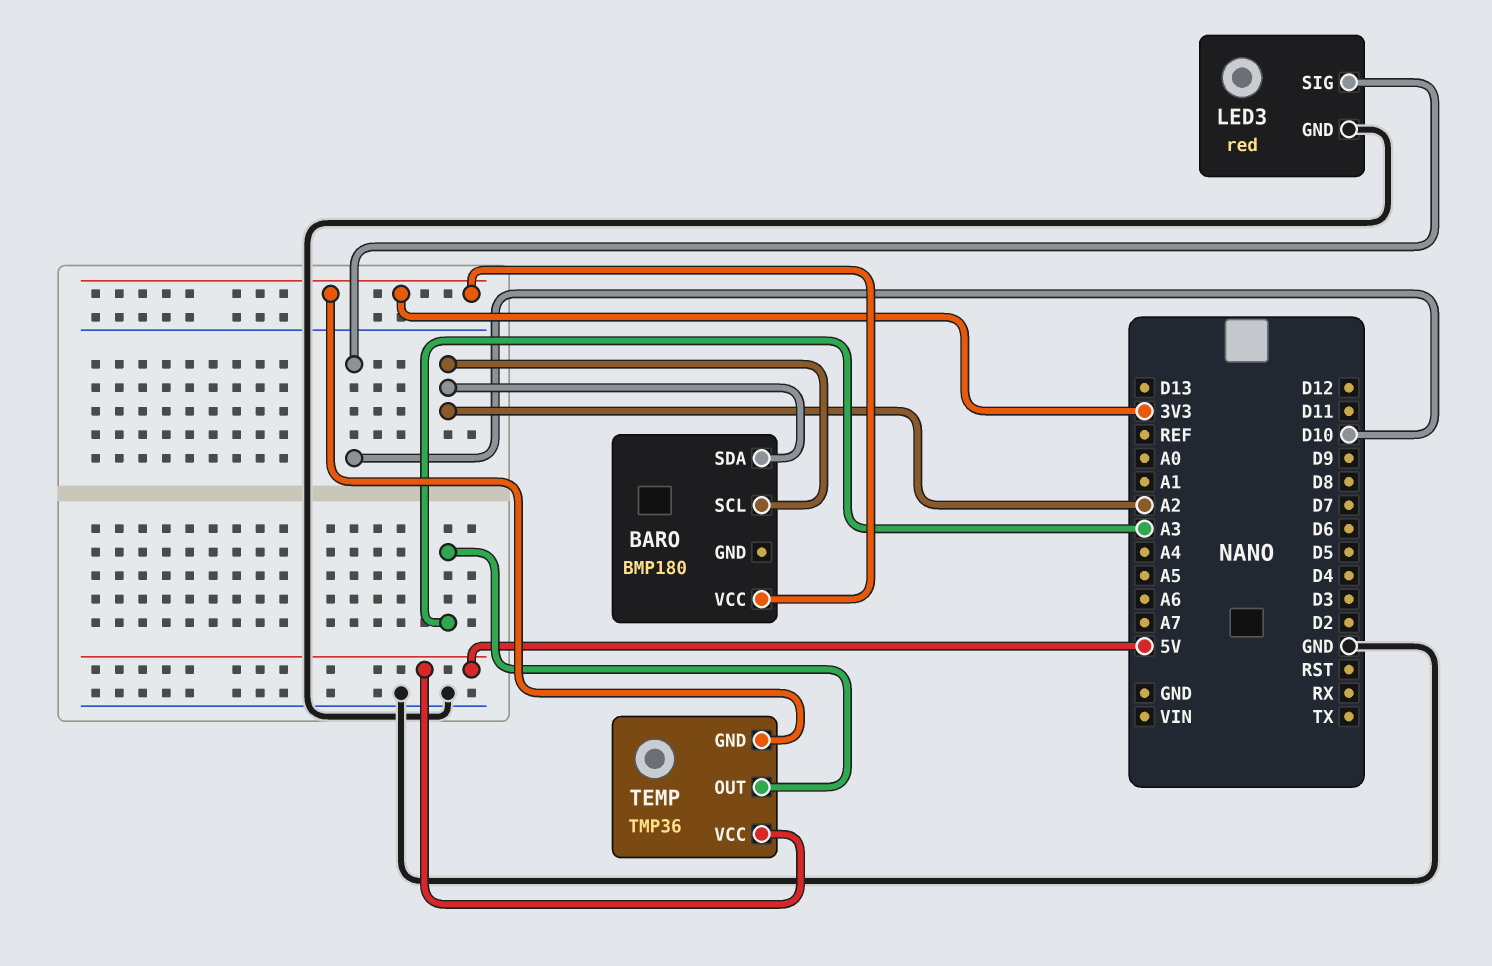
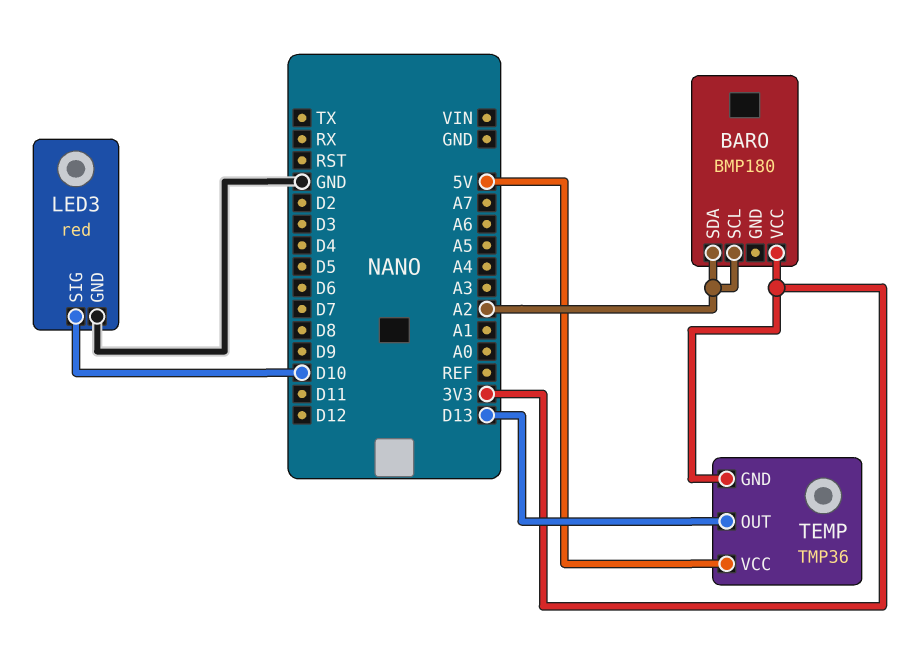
TEMP pin OUT: A3 -> D13

